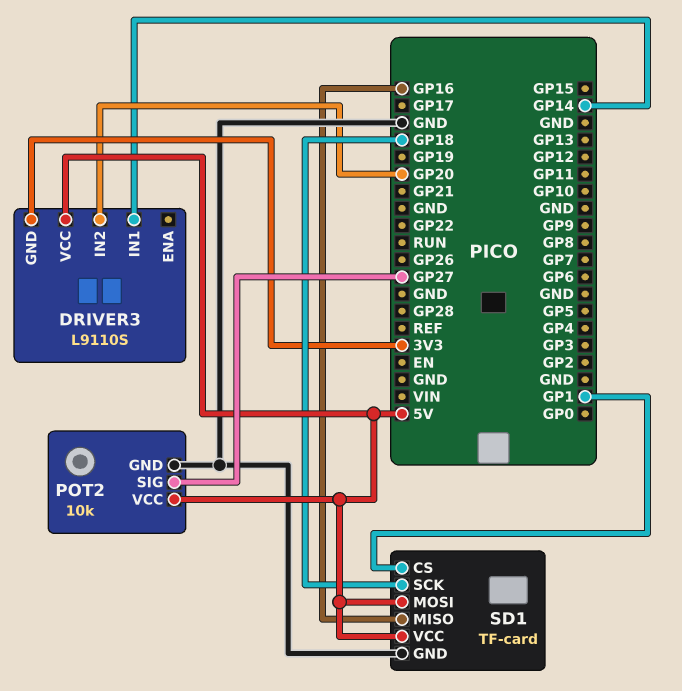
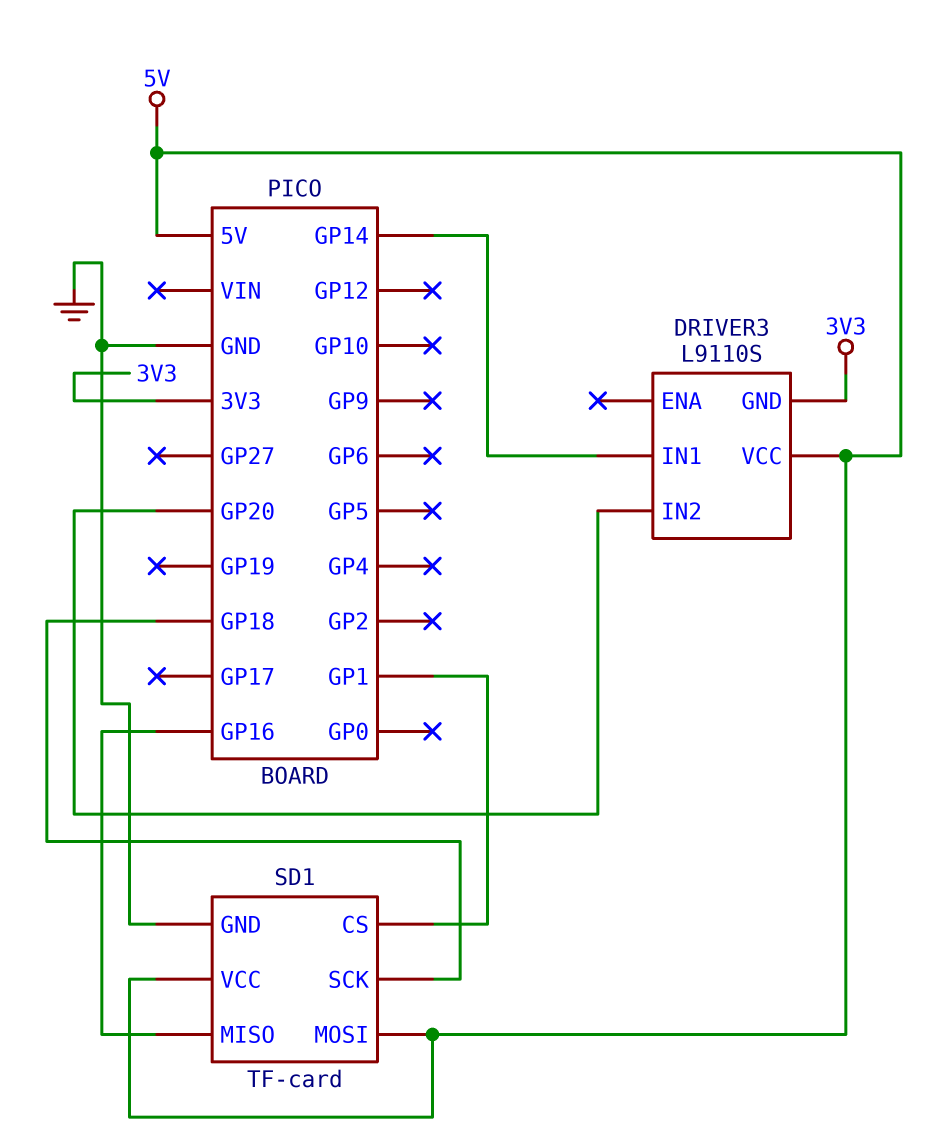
POT2: 10k -> none
POT2 pin GND: GND -> none
POT2 pin SIG: GP27 -> none
POT2 pin VCC: 5V -> none

